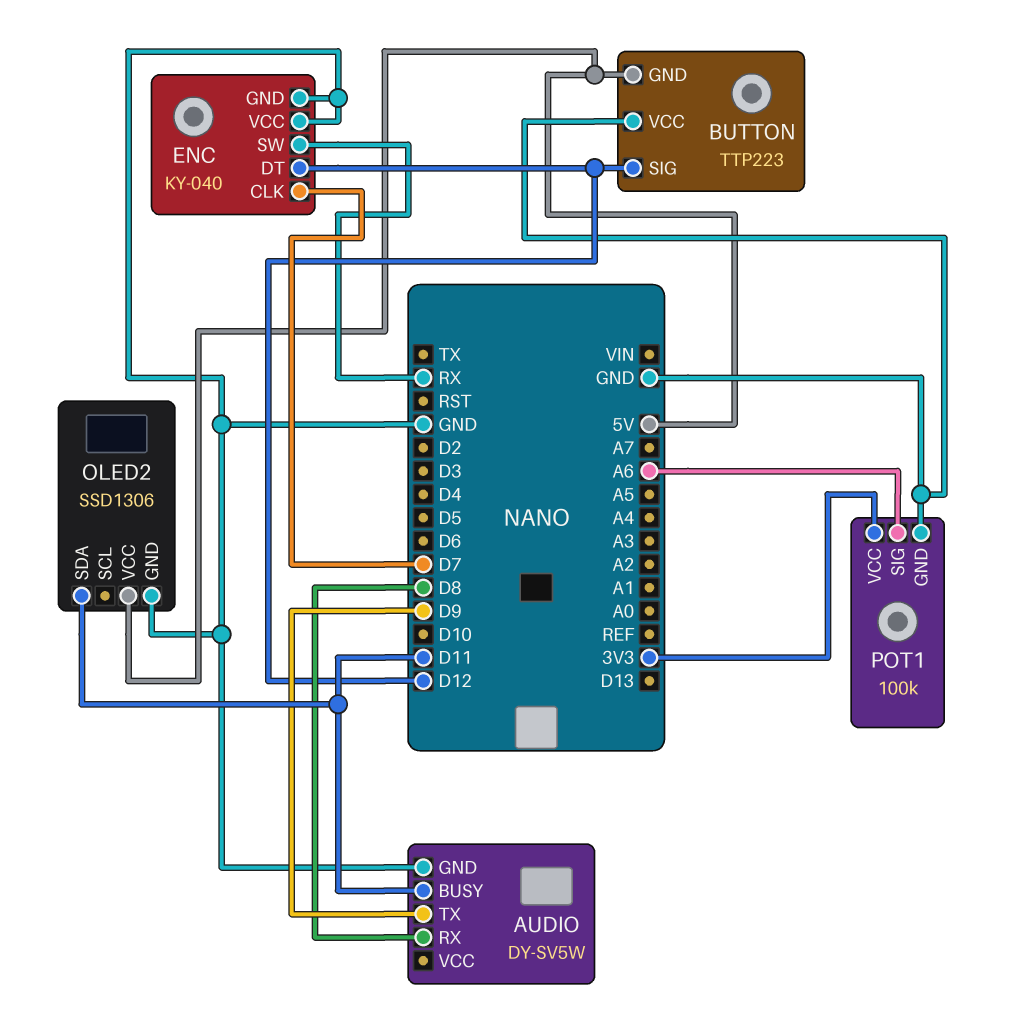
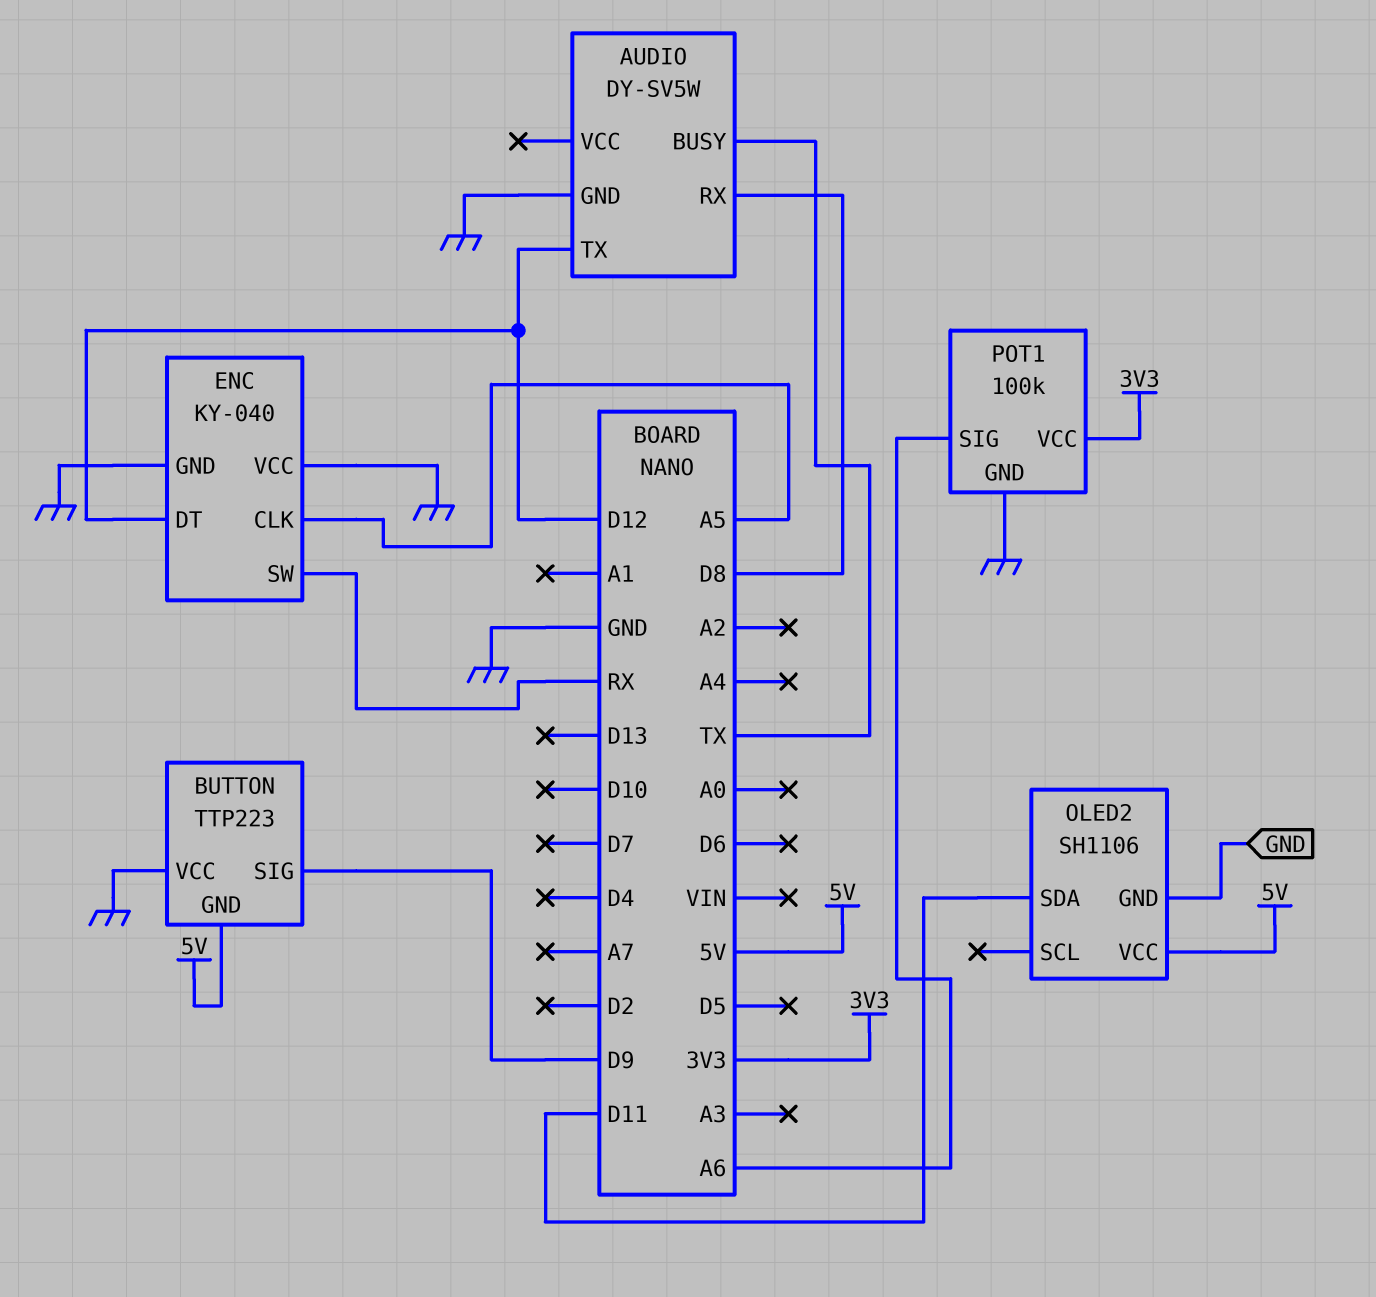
AUDIO pin BUSY: D11 -> TX
AUDIO pin TX: D9 -> D12
BUTTON pin SIG: D12 -> D9
ENC pin CLK: D7 -> A5
OLED2: SSD1306 -> SH1106

